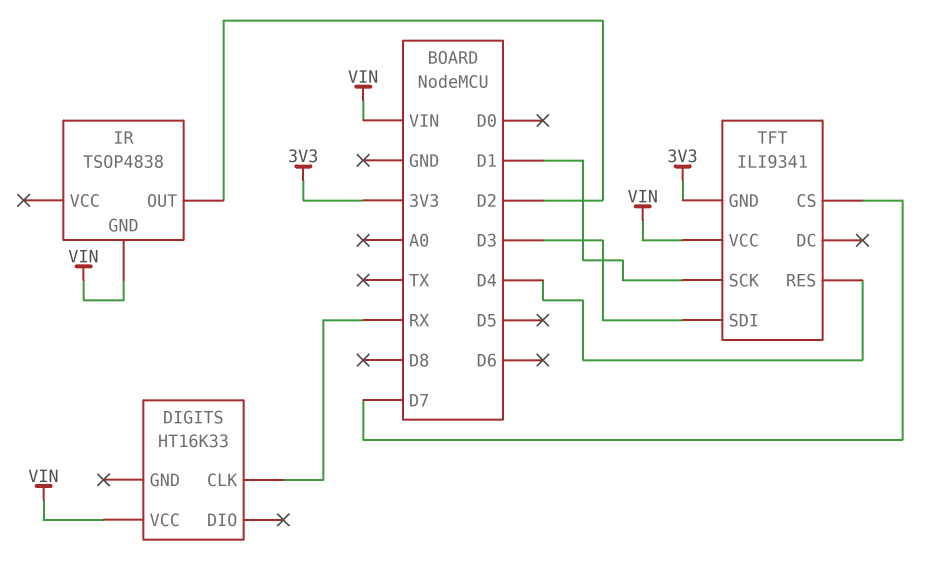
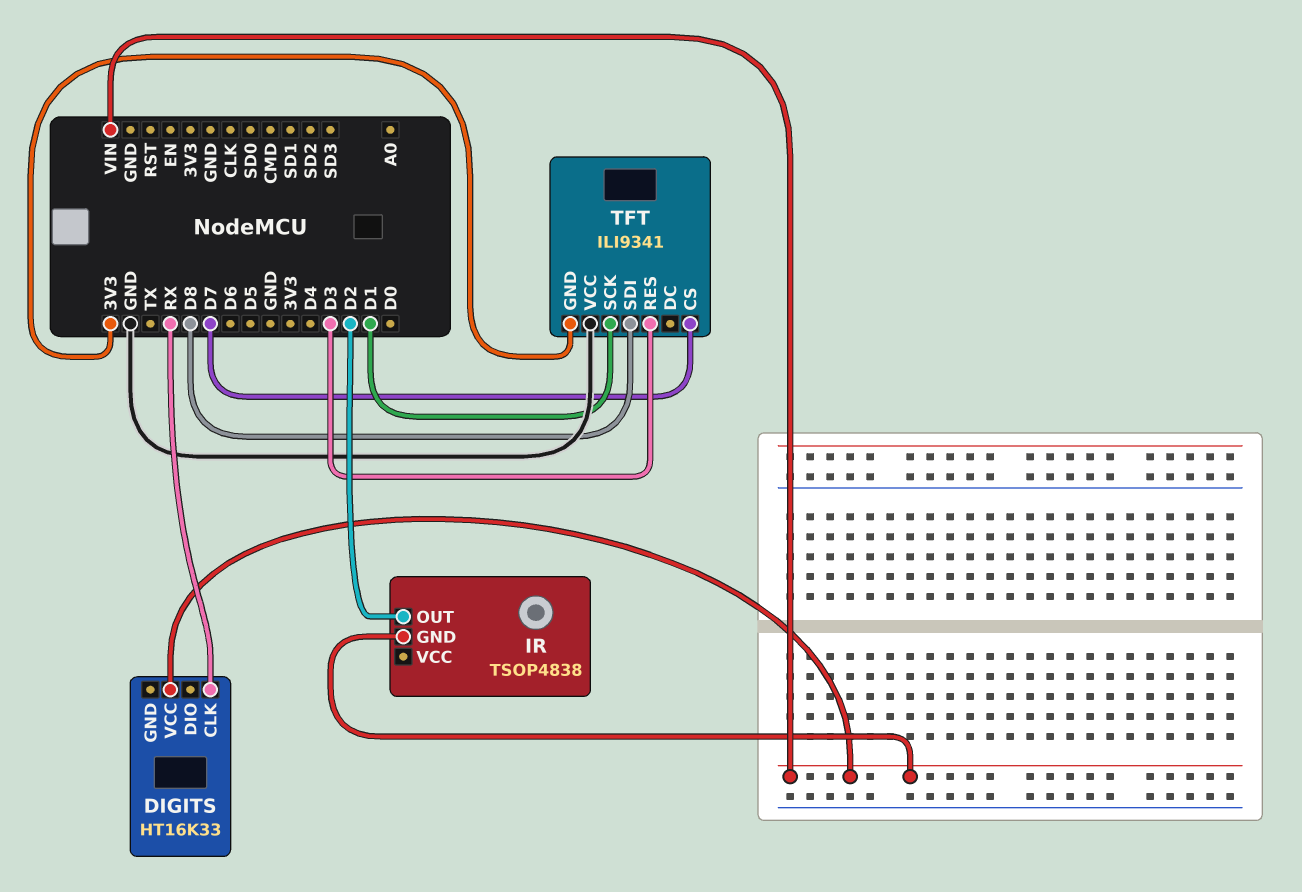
TFT pin RES: D4 -> D3
TFT pin SDI: D3 -> D8
TFT pin VCC: VIN -> GND

